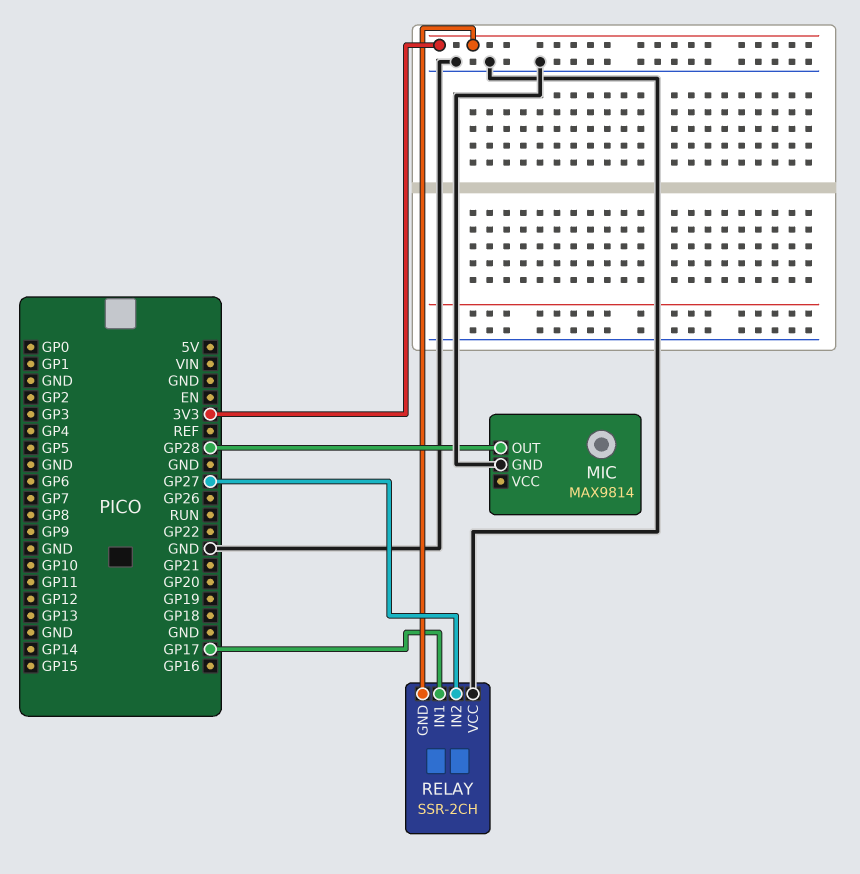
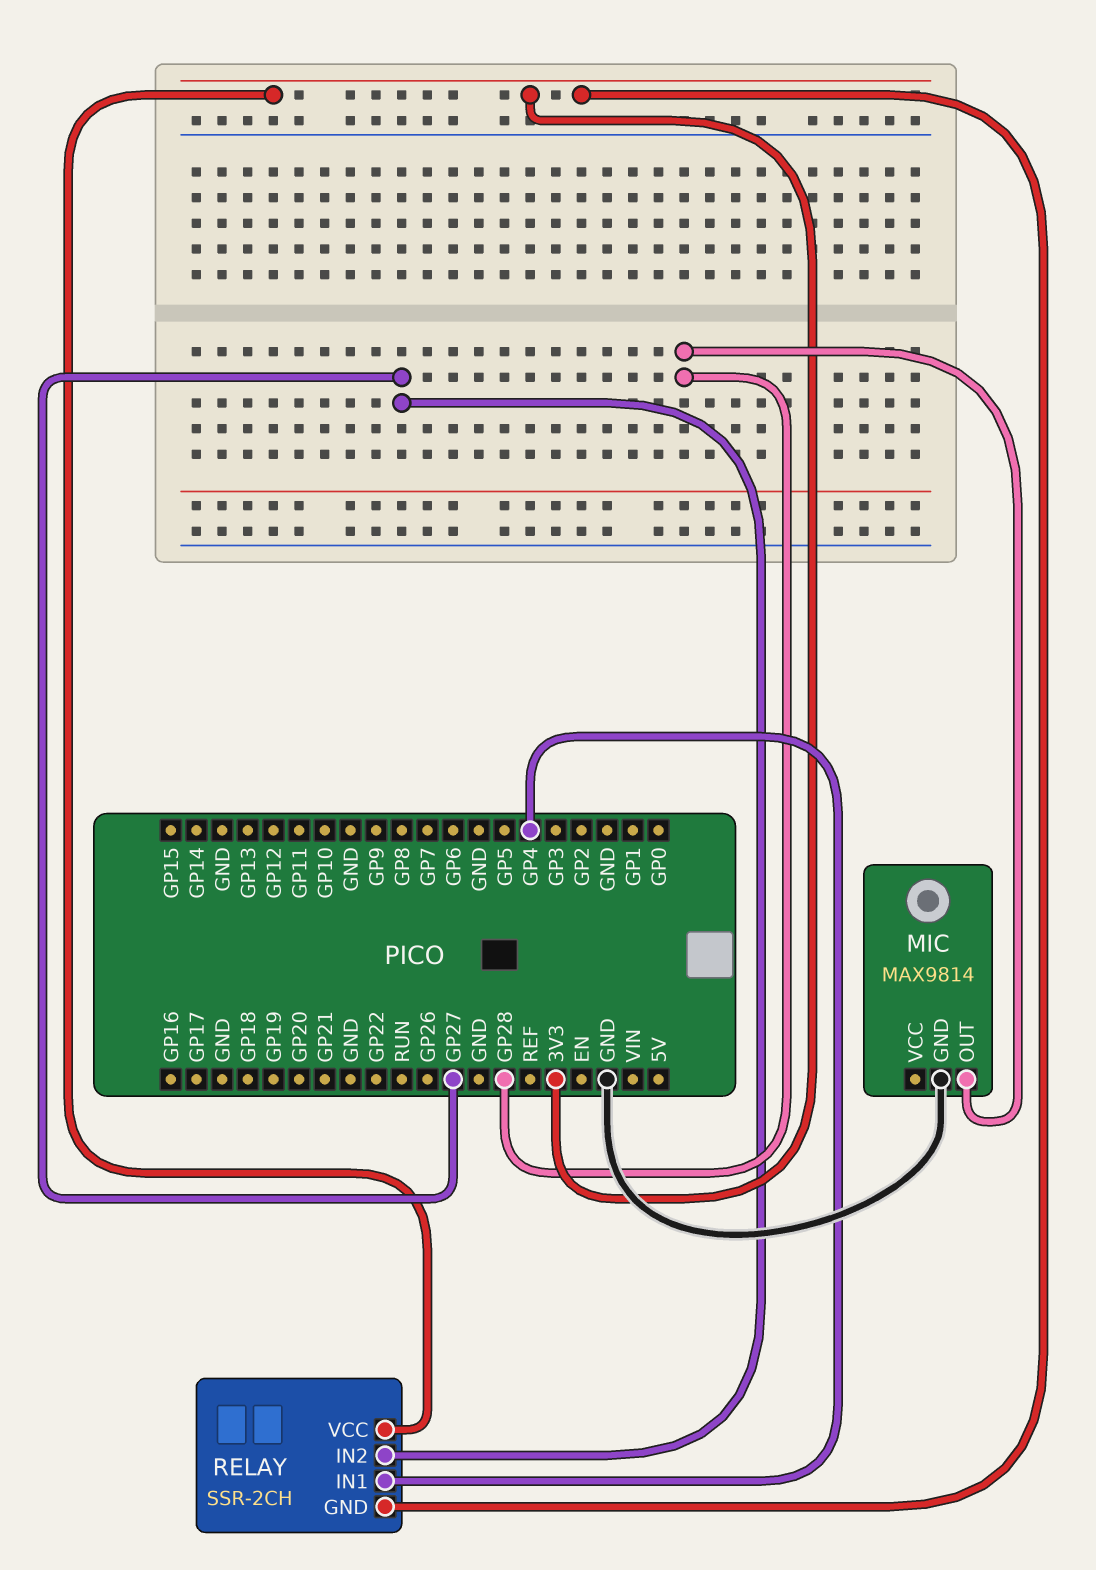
RELAY pin IN1: GP17 -> GP4
RELAY pin VCC: GND -> 3V3

